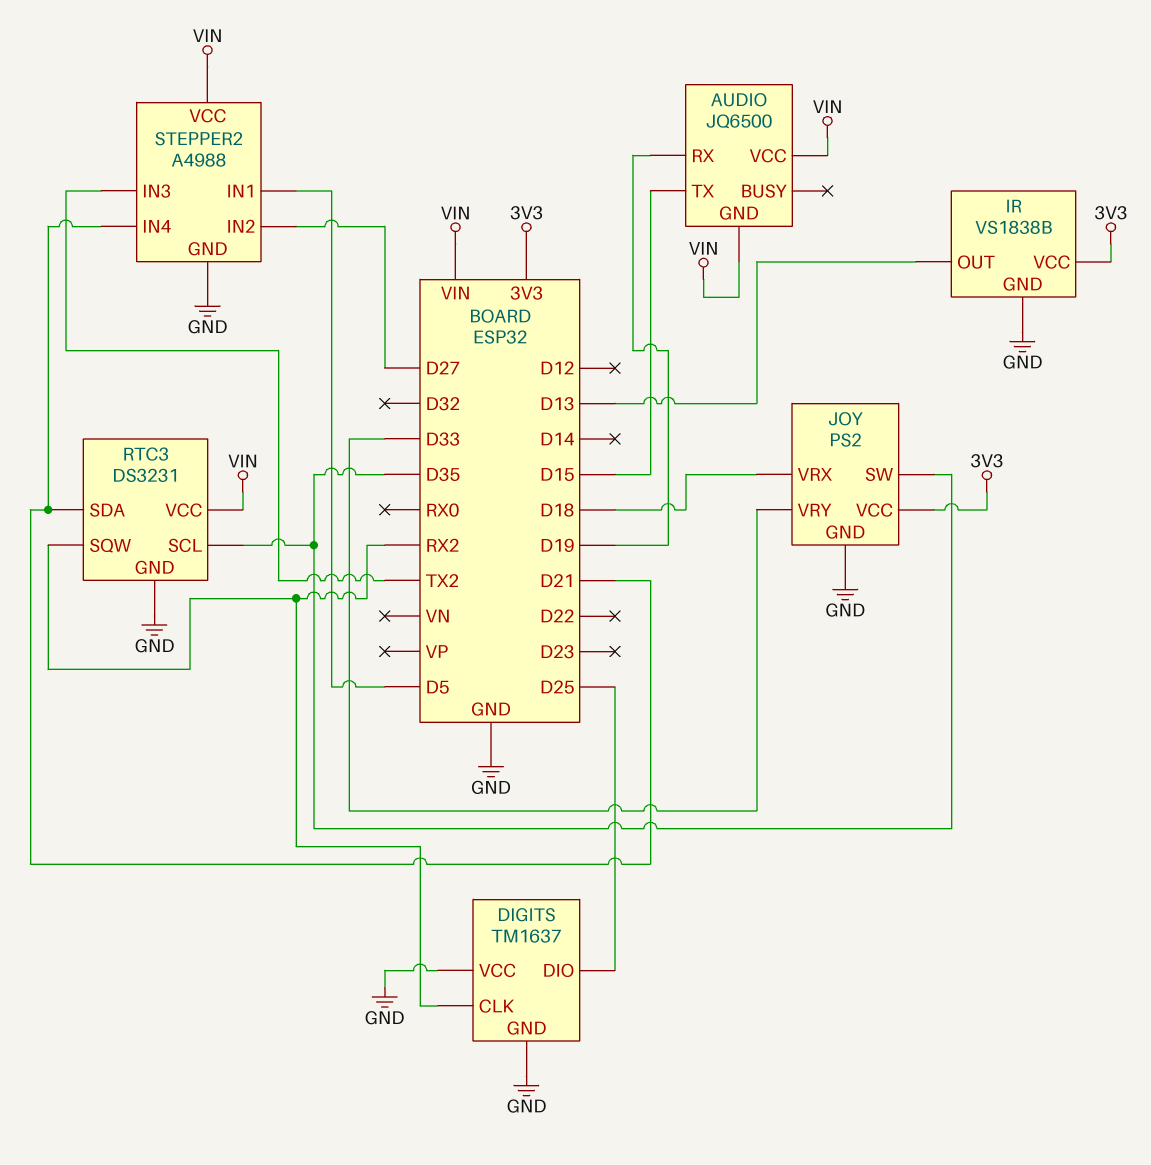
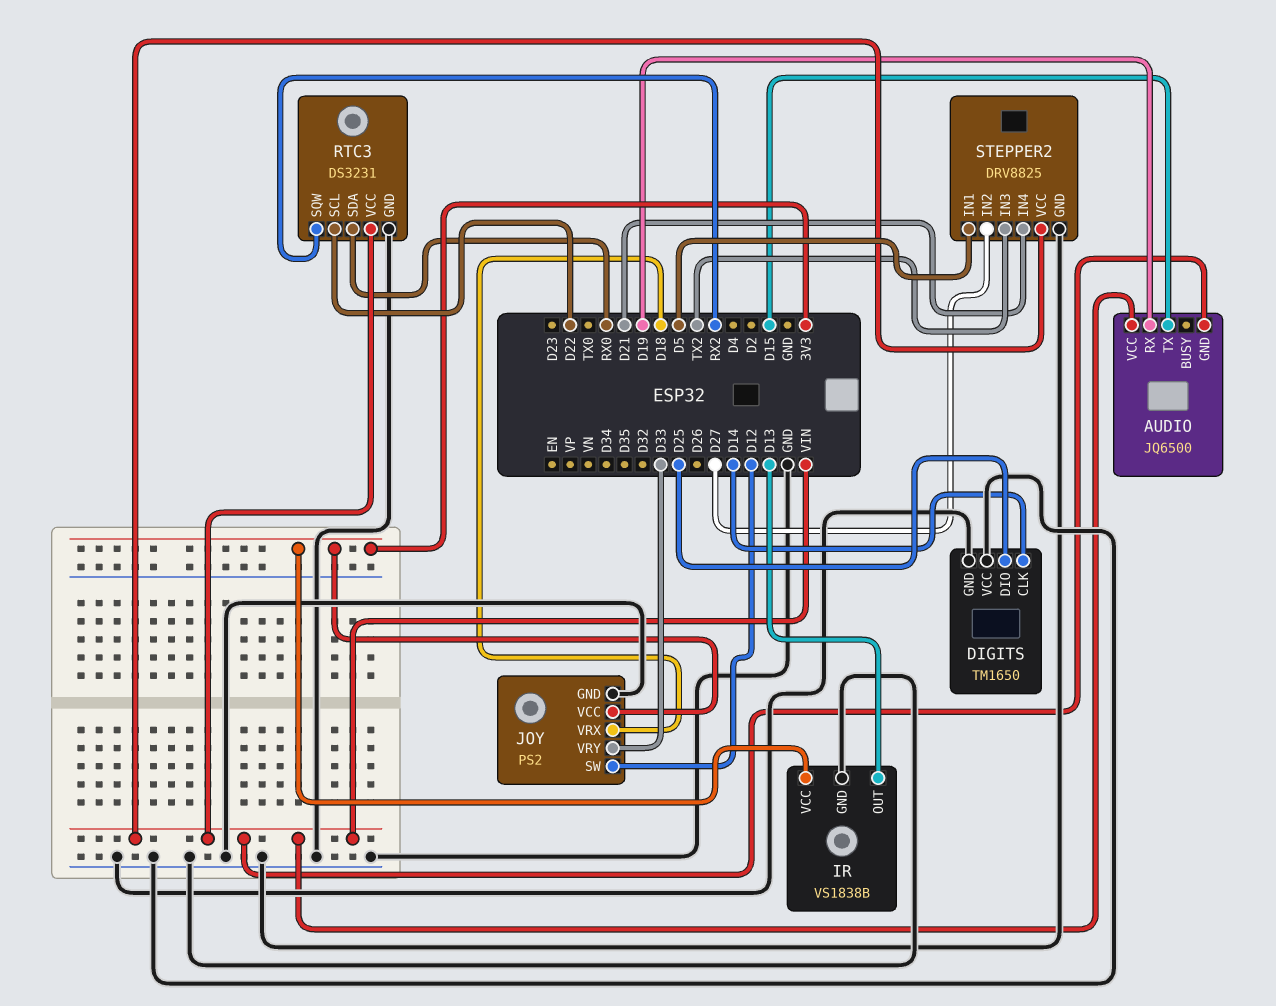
DIGITS: TM1637 -> TM1650
DIGITS pin CLK: RX2 -> D14
JOY pin SW: D35 -> D12
RTC3 pin SCL: D35 -> D22
RTC3 pin SDA: D21 -> RX0
STEPPER2: A4988 -> DRV8825

